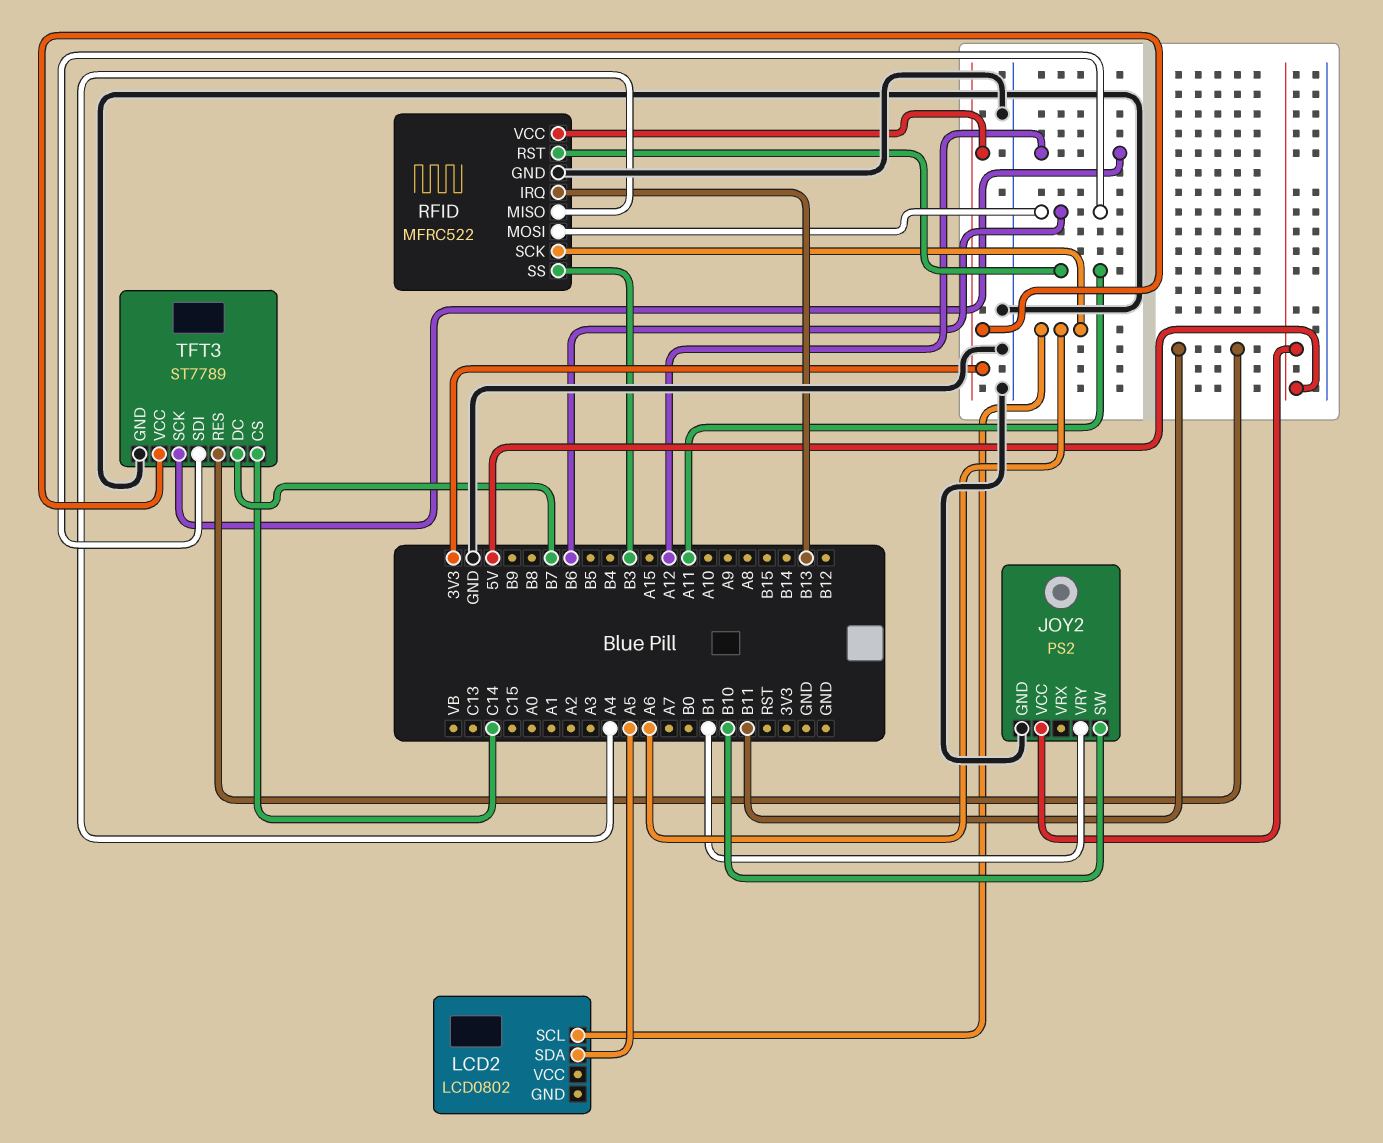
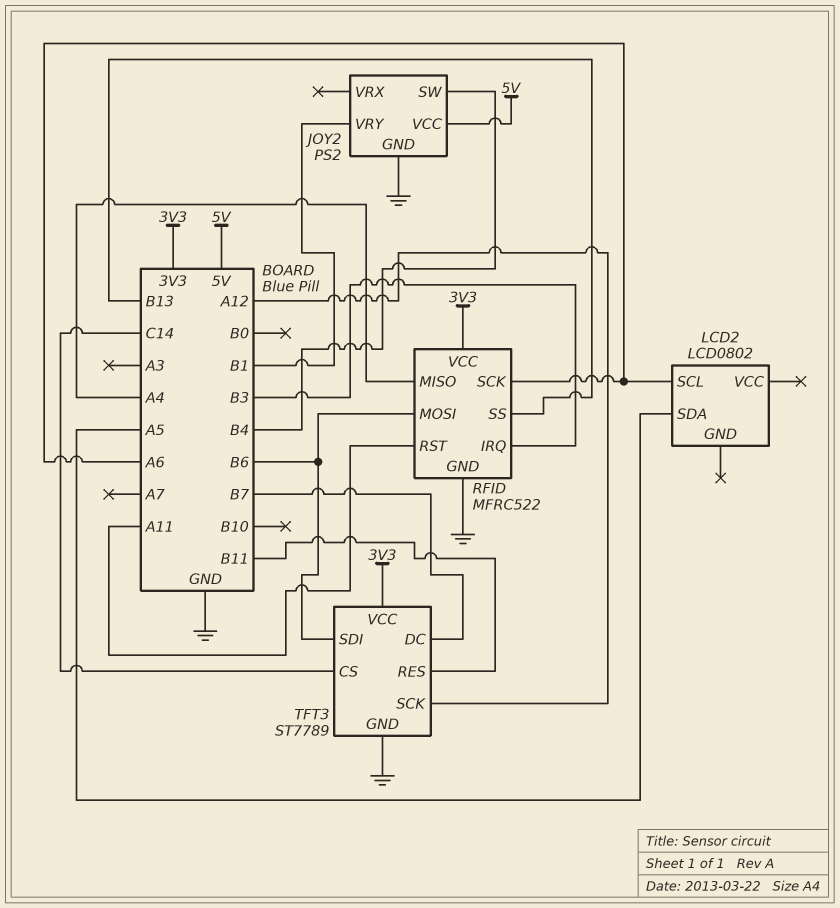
JOY2 pin SW: B10 -> B4
RFID pin IRQ: B13 -> B3
RFID pin SS: B3 -> B13

